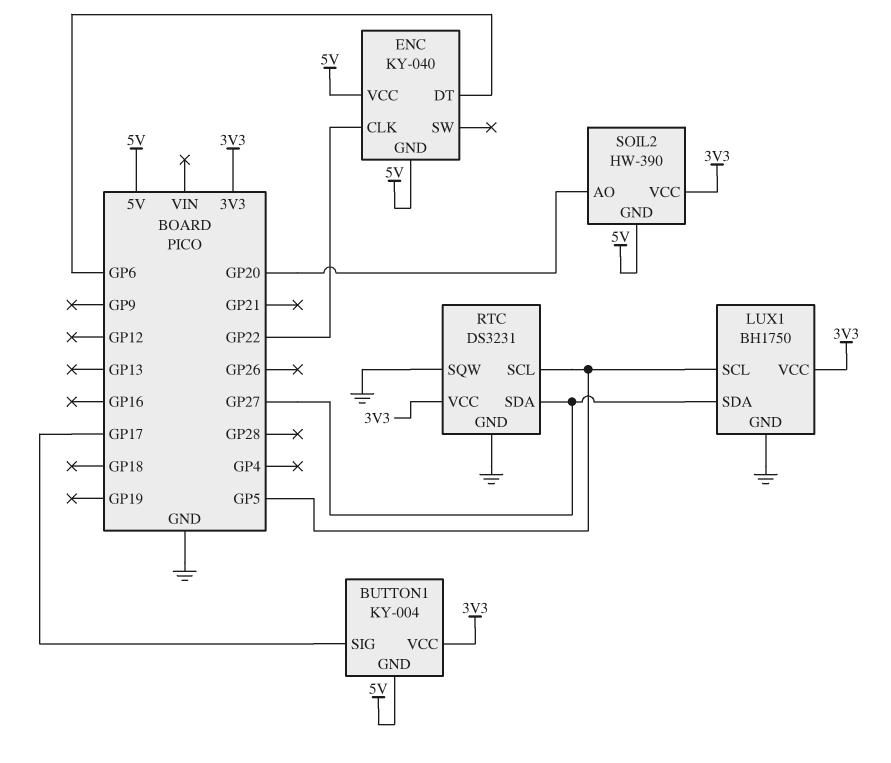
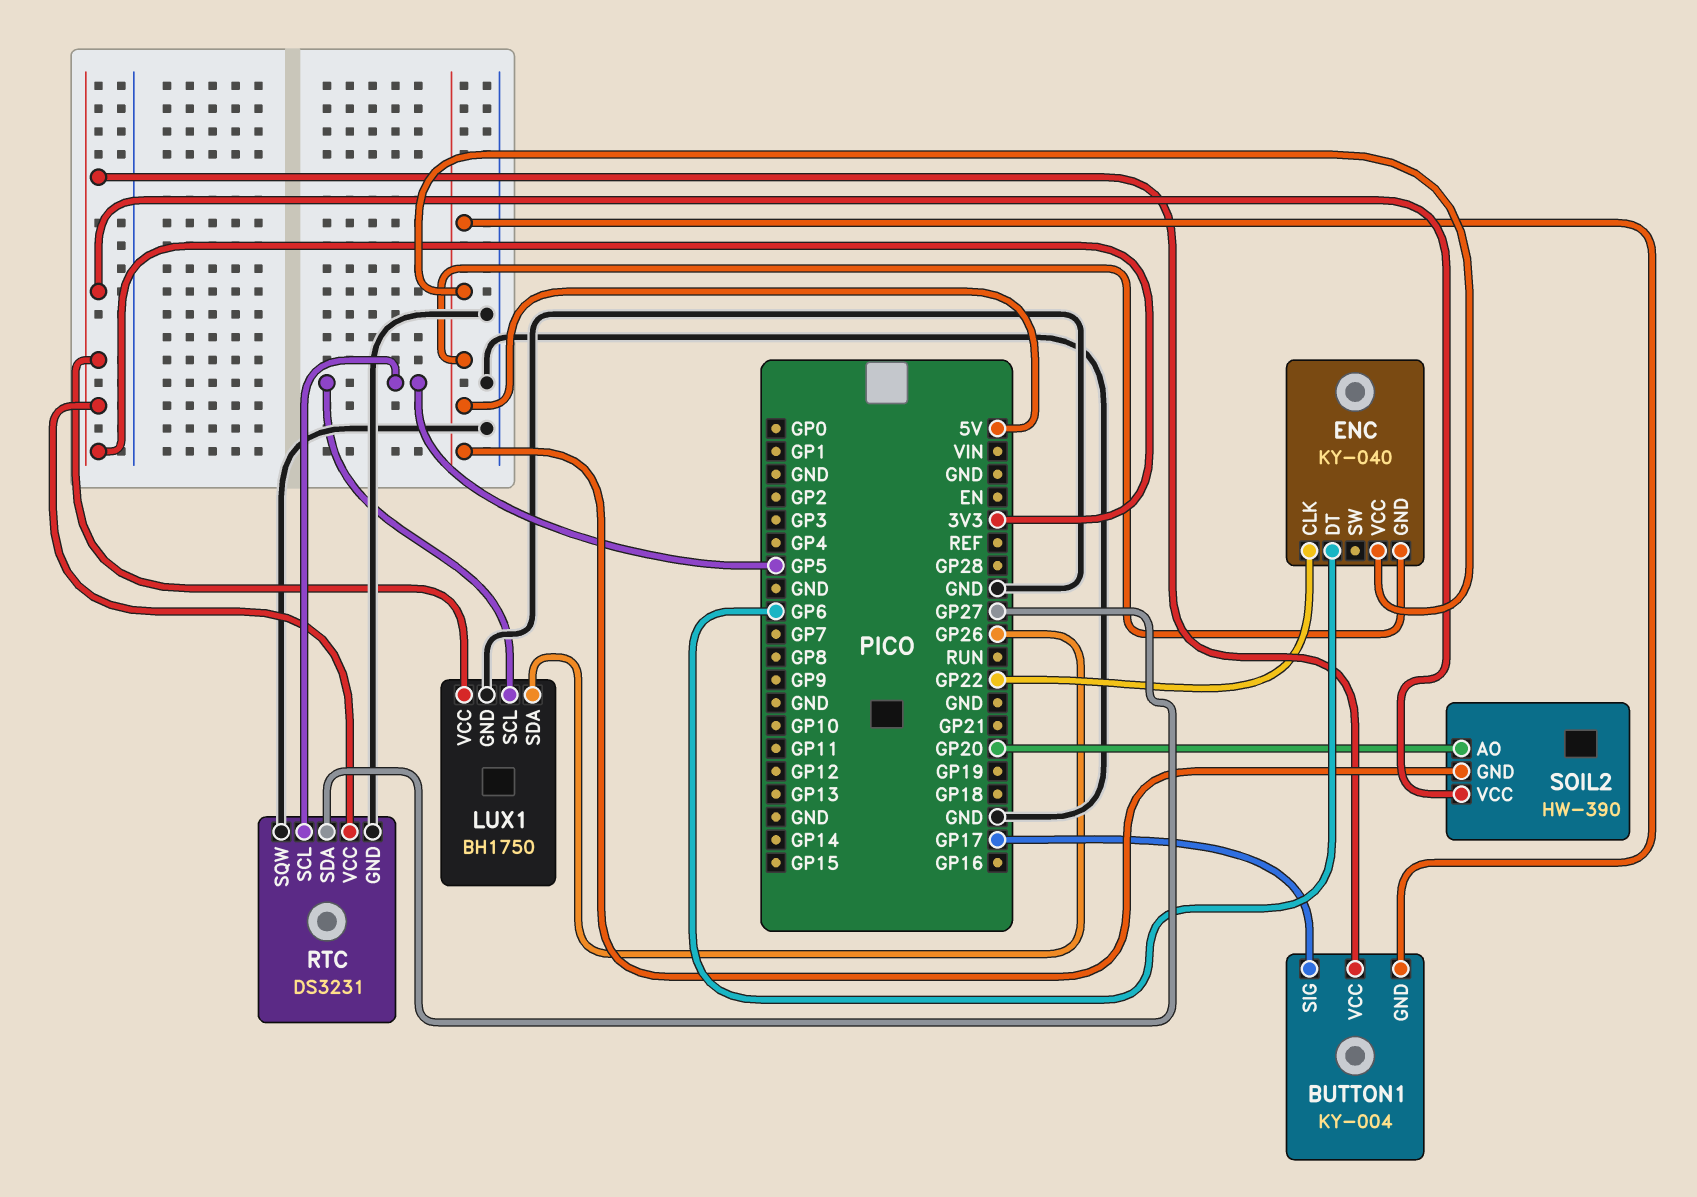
LUX1 pin SDA: GP27 -> GP26

